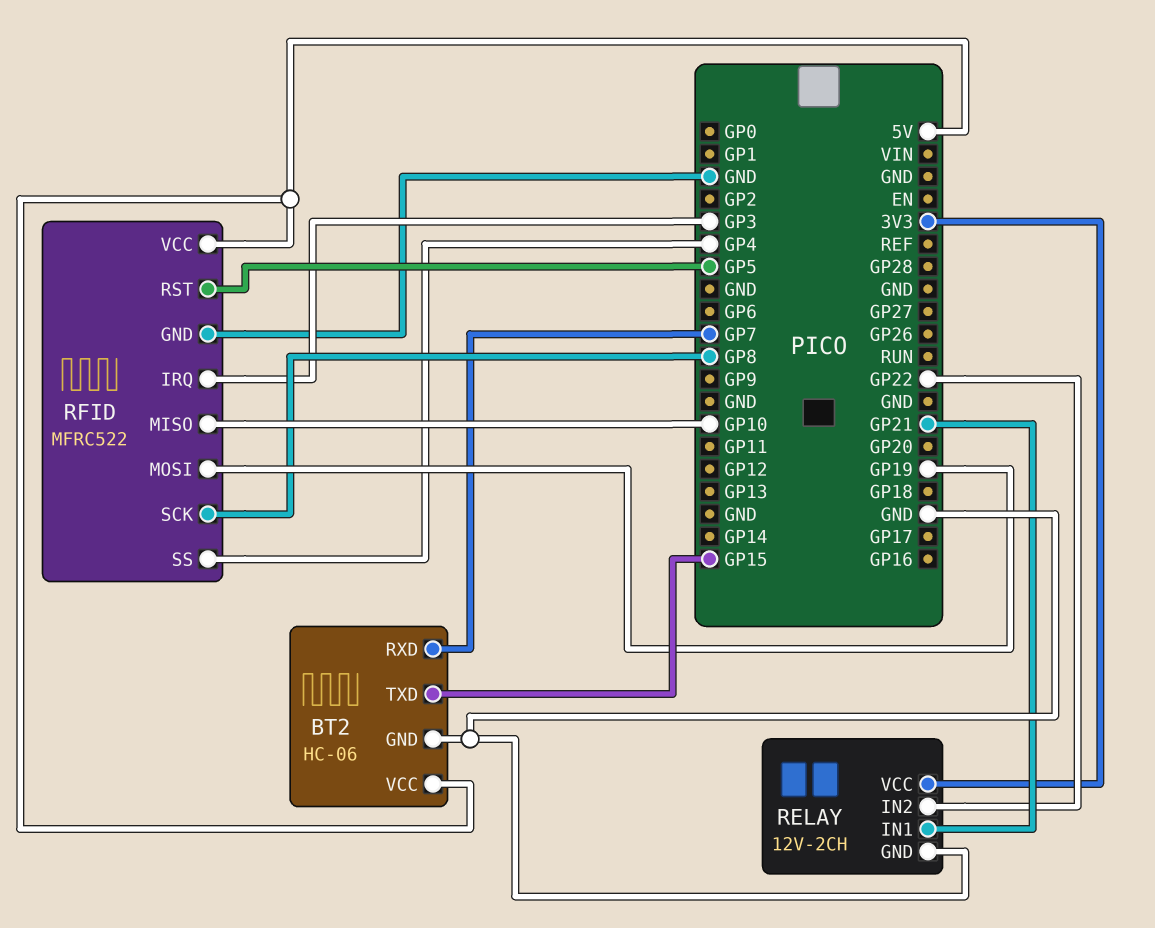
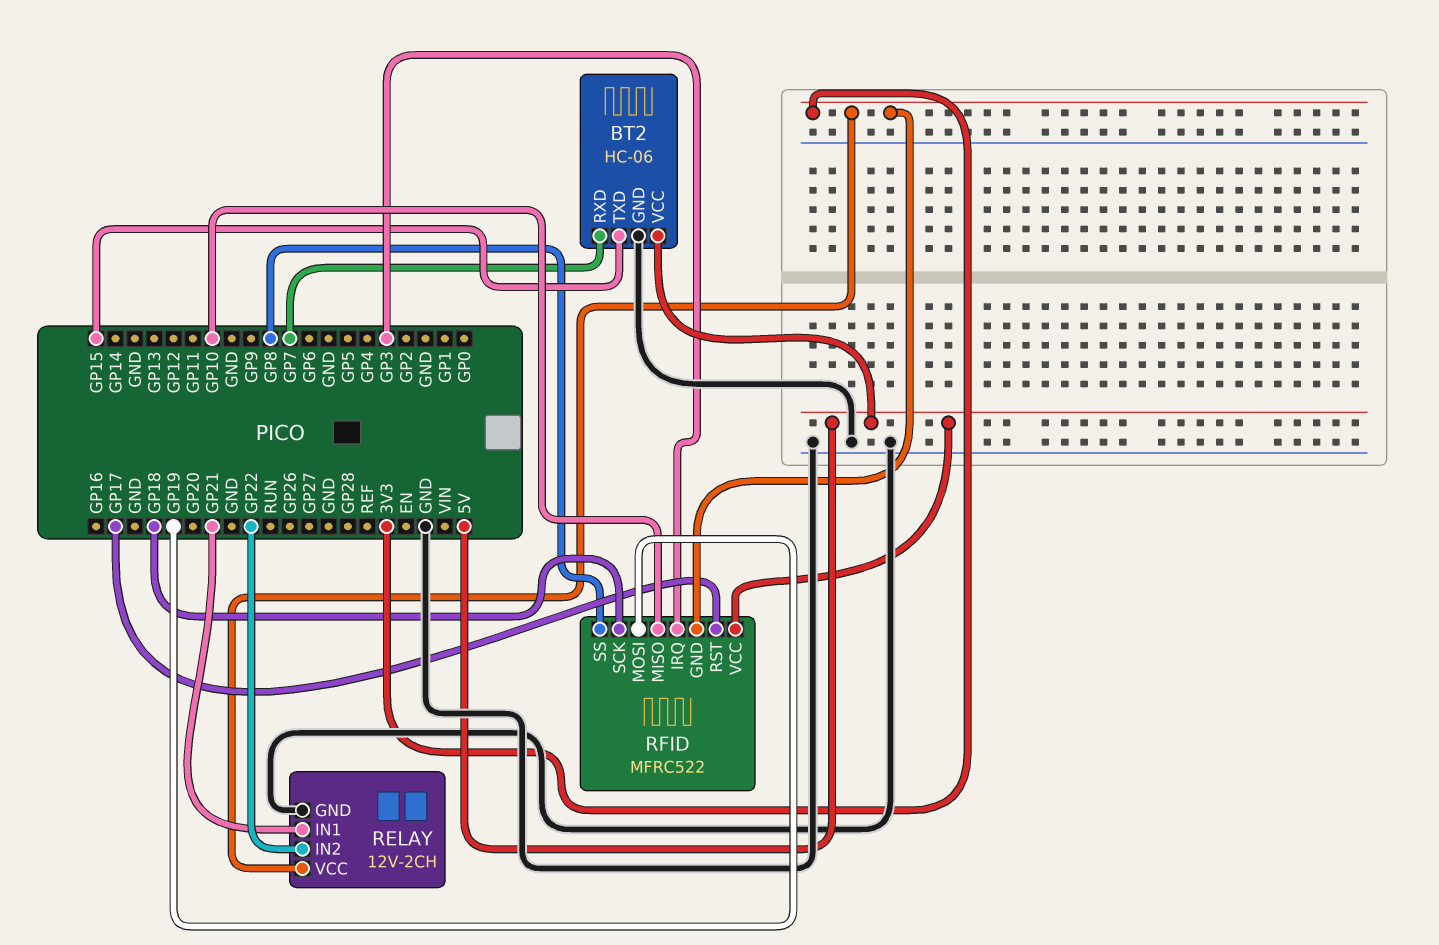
RFID pin GND: GND -> 3V3
RFID pin RST: GP5 -> GP17
RFID pin SCK: GP8 -> GP18
RFID pin SS: GP4 -> GP8

